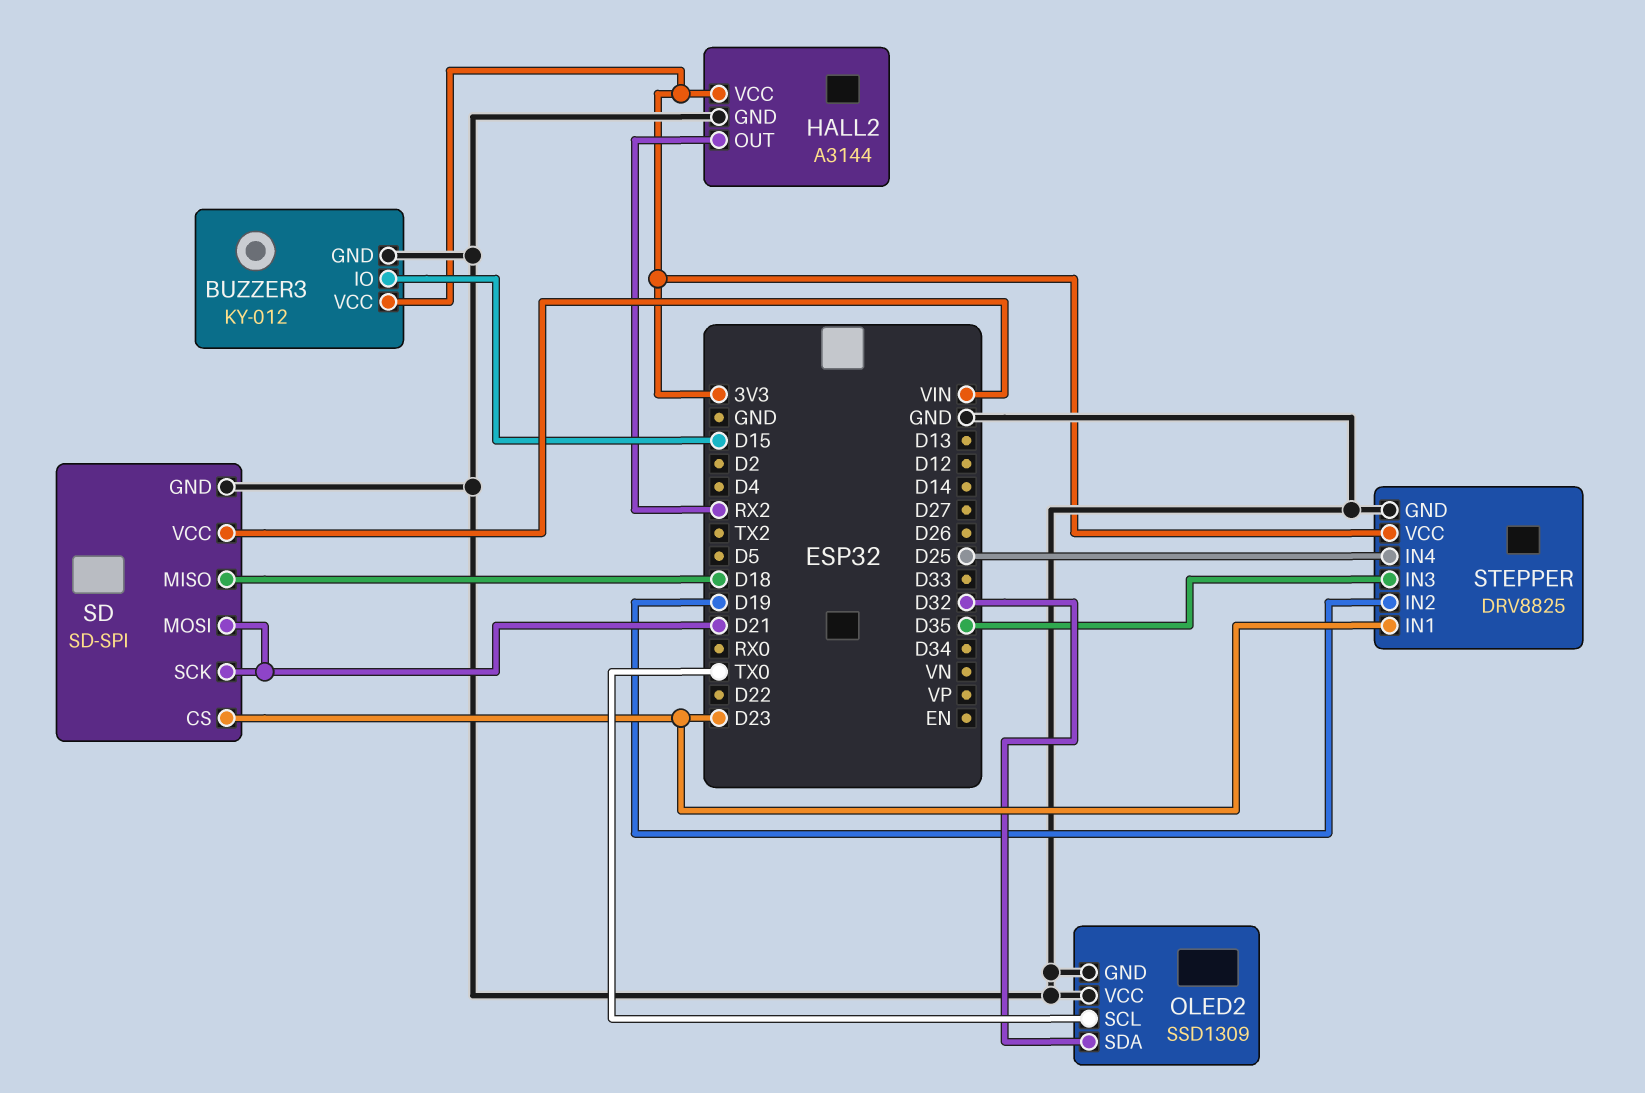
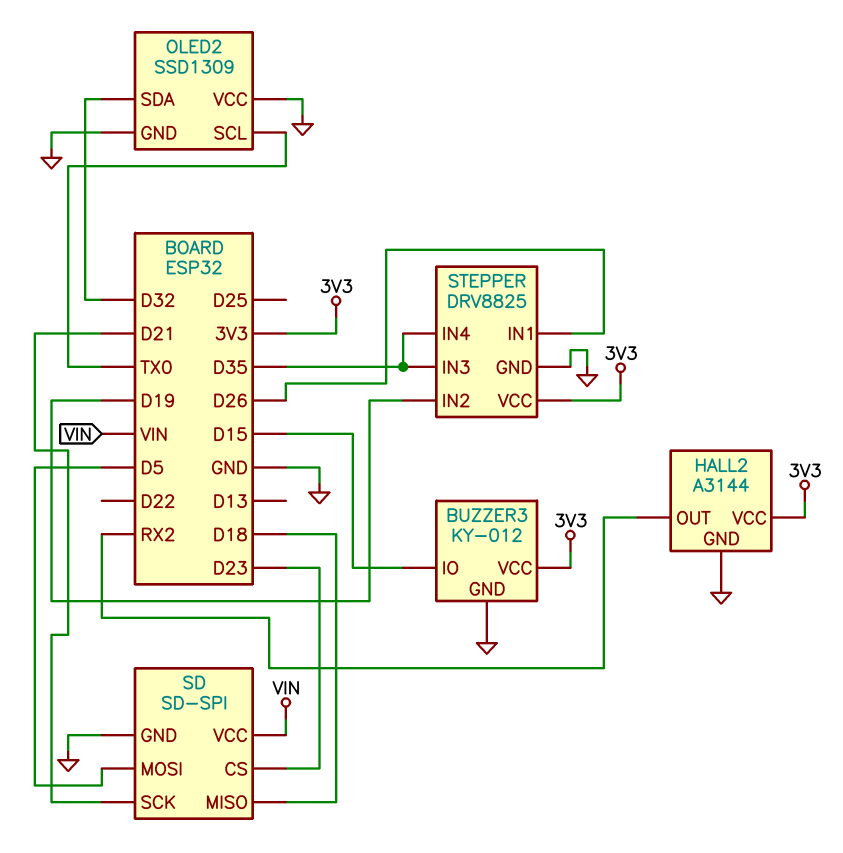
SD pin MOSI: D21 -> D5
STEPPER pin IN1: D23 -> D26
STEPPER pin IN4: D25 -> D35

